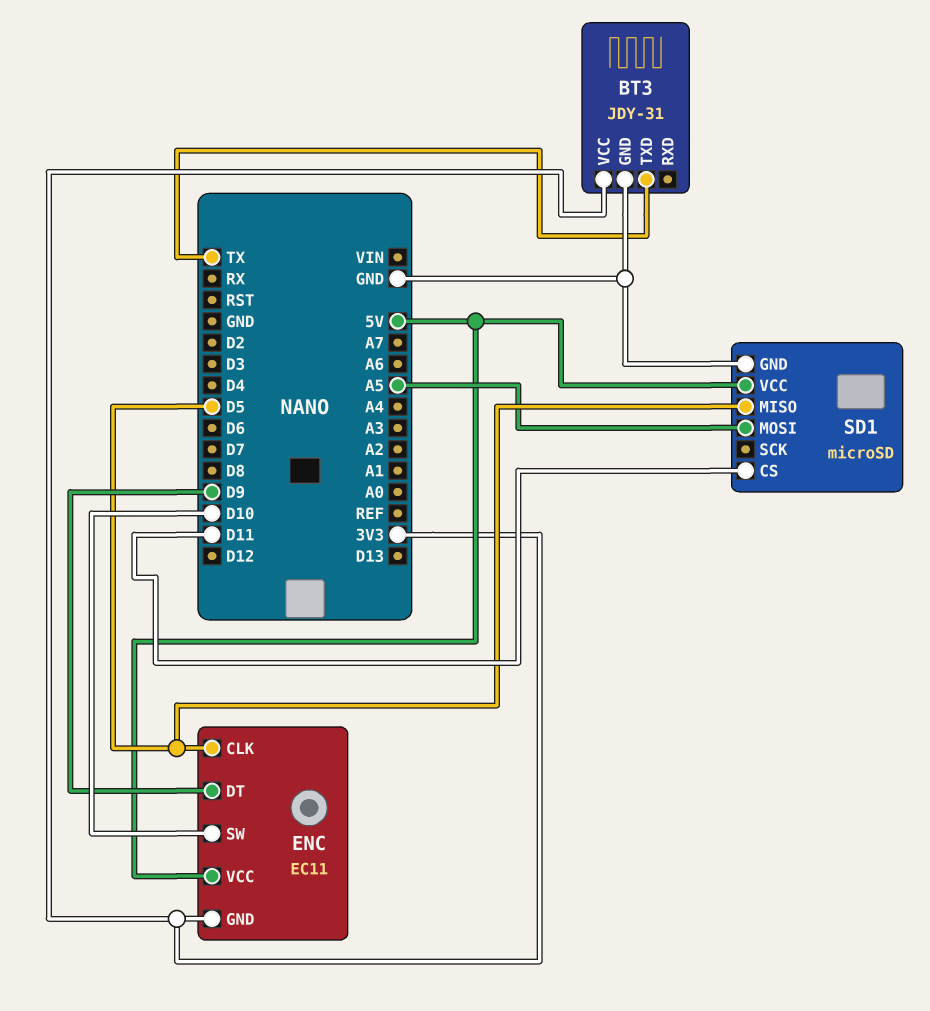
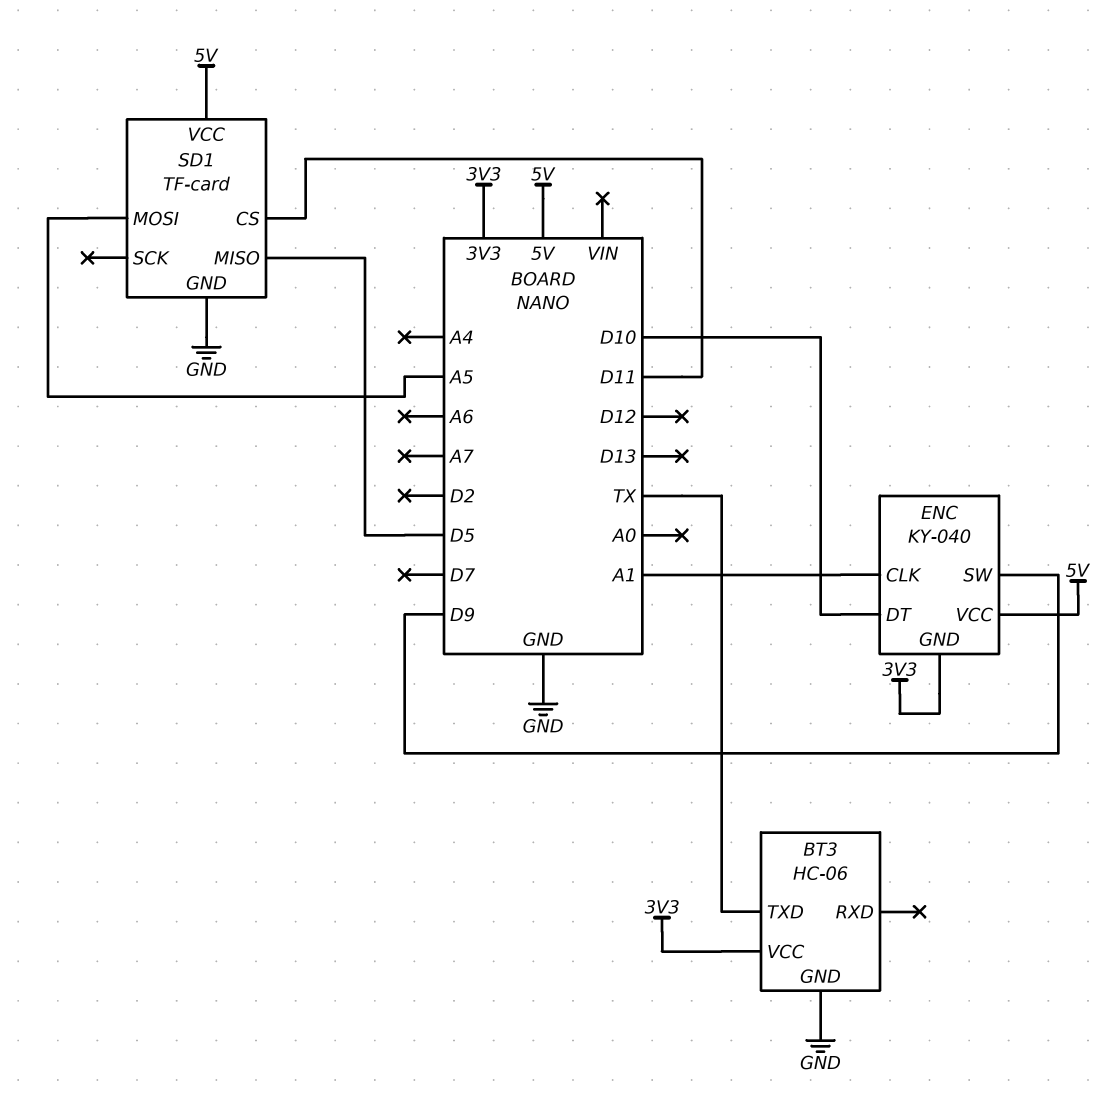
BT3: JDY-31 -> HC-06
ENC: EC11 -> KY-040
ENC pin CLK: D5 -> A1
ENC pin DT: D9 -> D10
ENC pin SW: D10 -> D9
SD1: microSD -> TF-card

